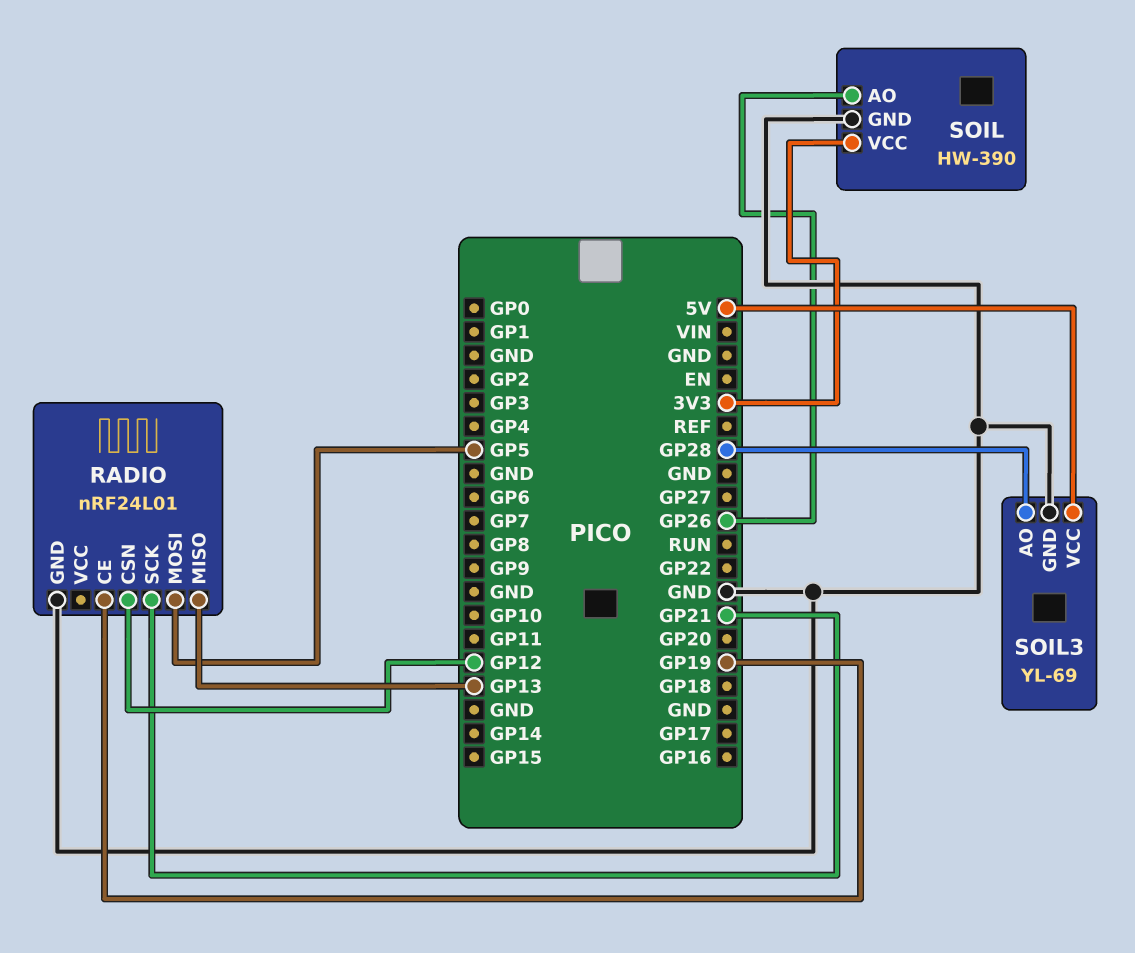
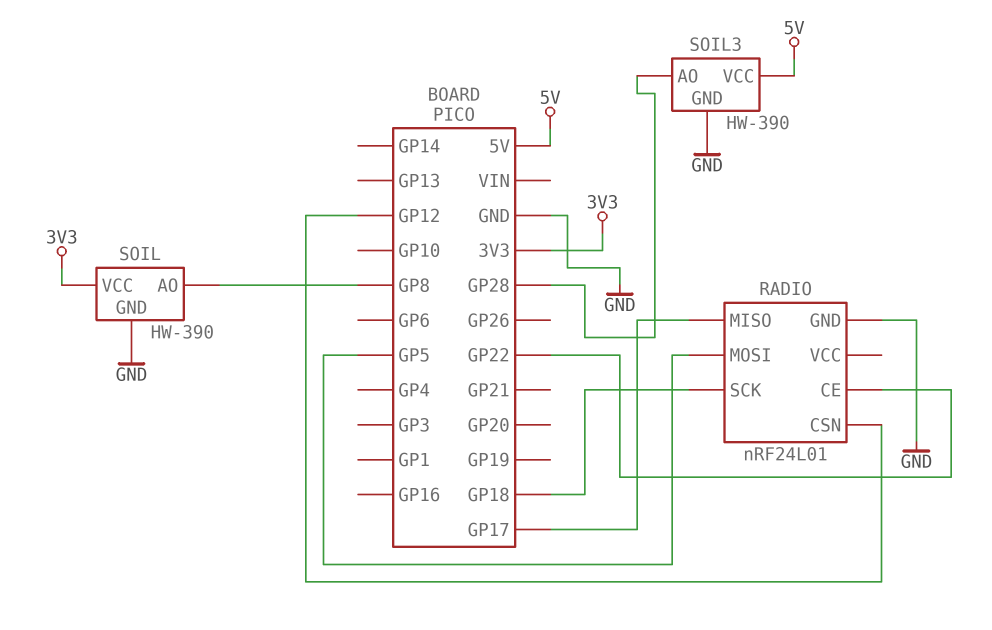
RADIO pin CE: GP19 -> GP22
RADIO pin MISO: GP13 -> GP17
RADIO pin SCK: GP21 -> GP18
SOIL pin AO: GP26 -> GP8
SOIL3: YL-69 -> HW-390

